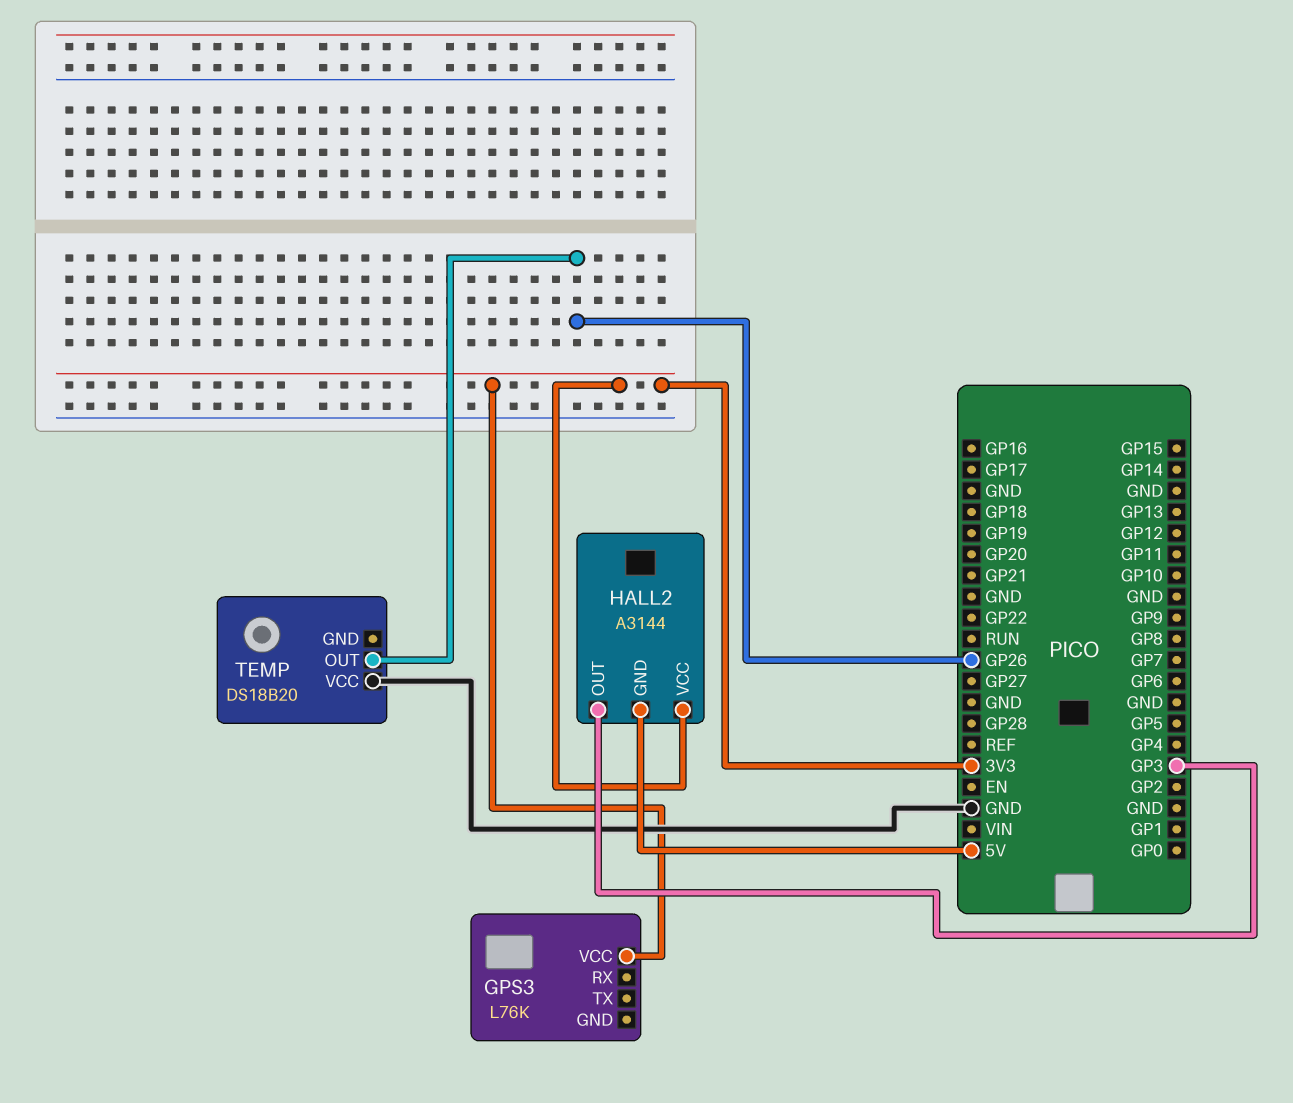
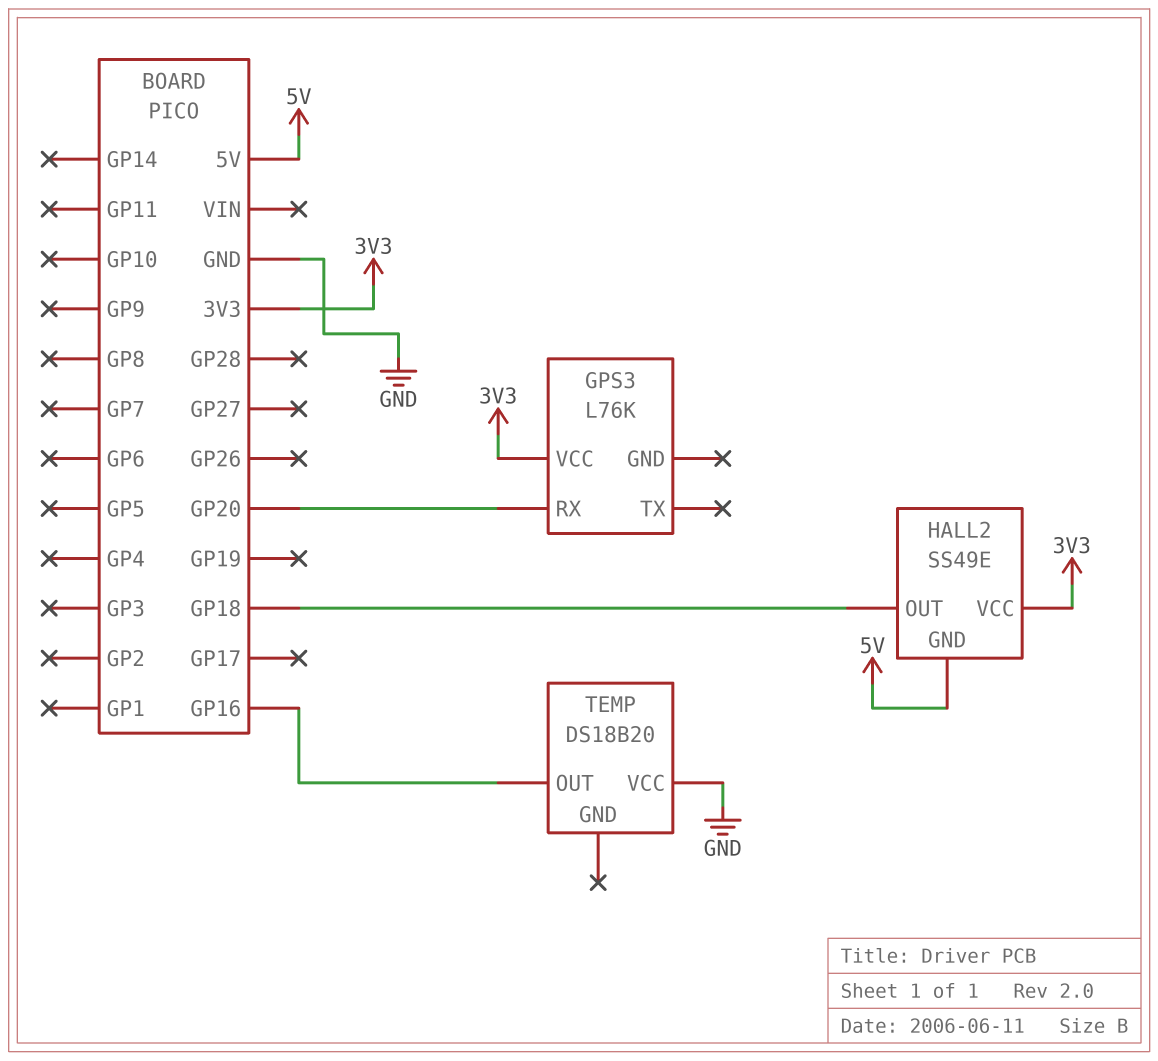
GPS3 pin RX: none -> GP20
HALL2: A3144 -> SS49E
HALL2 pin OUT: GP3 -> GP18
TEMP pin OUT: GP26 -> GP16

